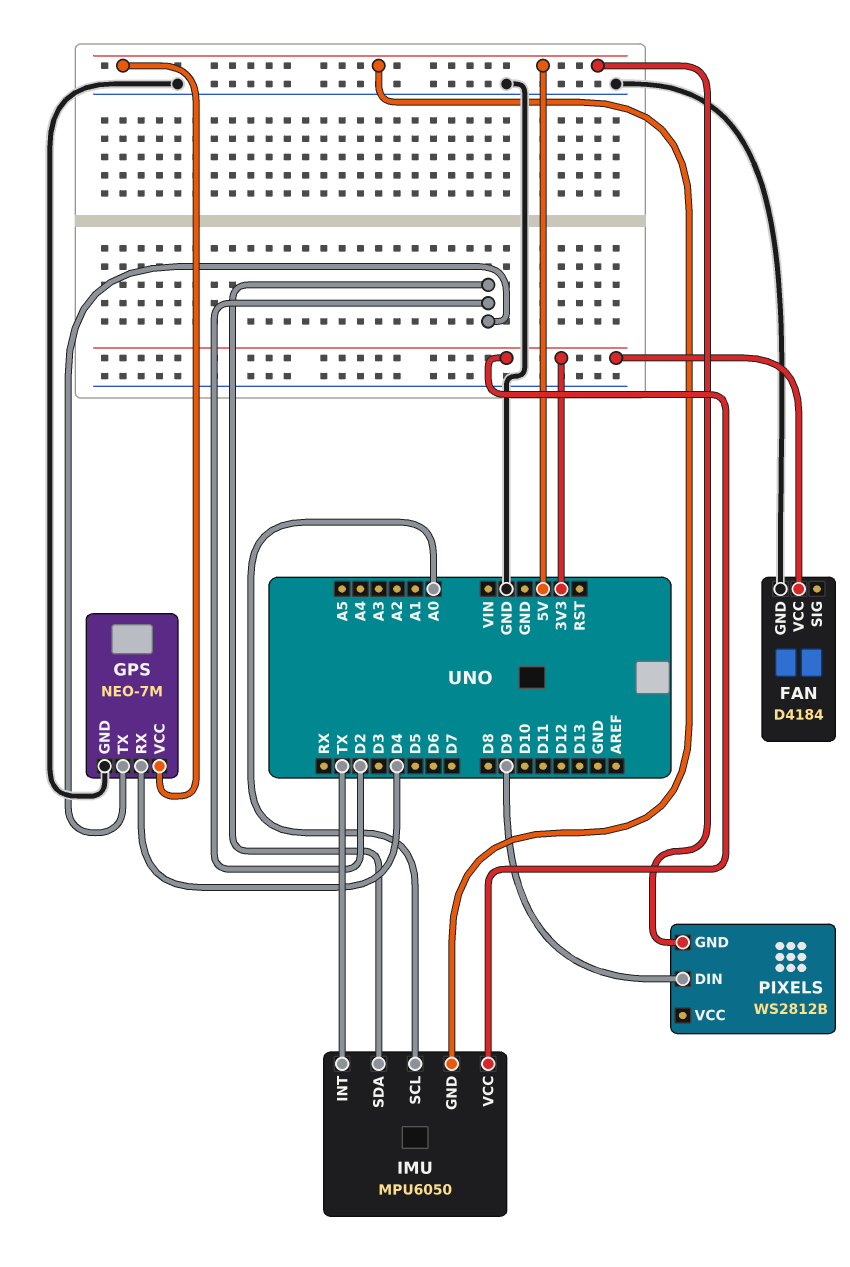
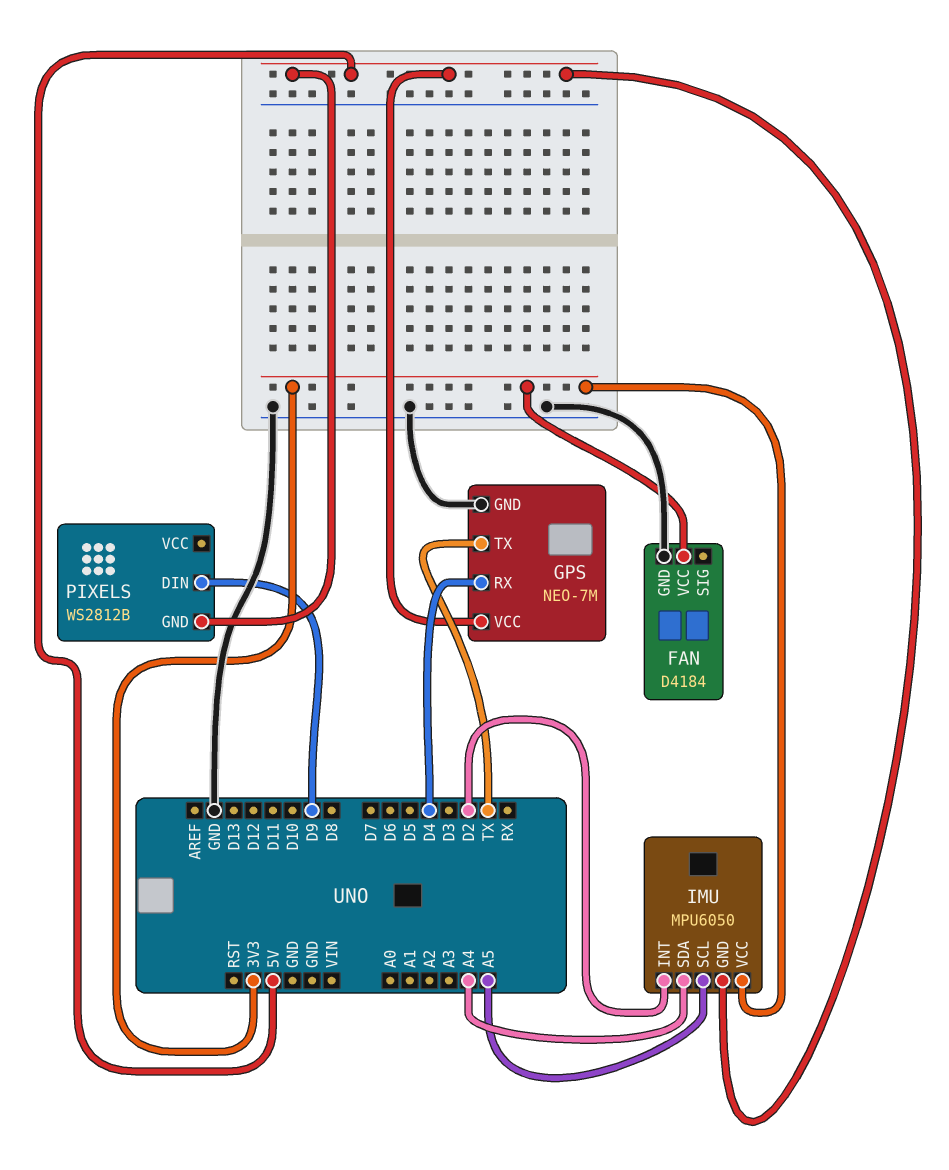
GPS pin TX: D2 -> TX
IMU pin INT: TX -> D2
IMU pin SCL: A0 -> A5
IMU pin SDA: D2 -> A4

